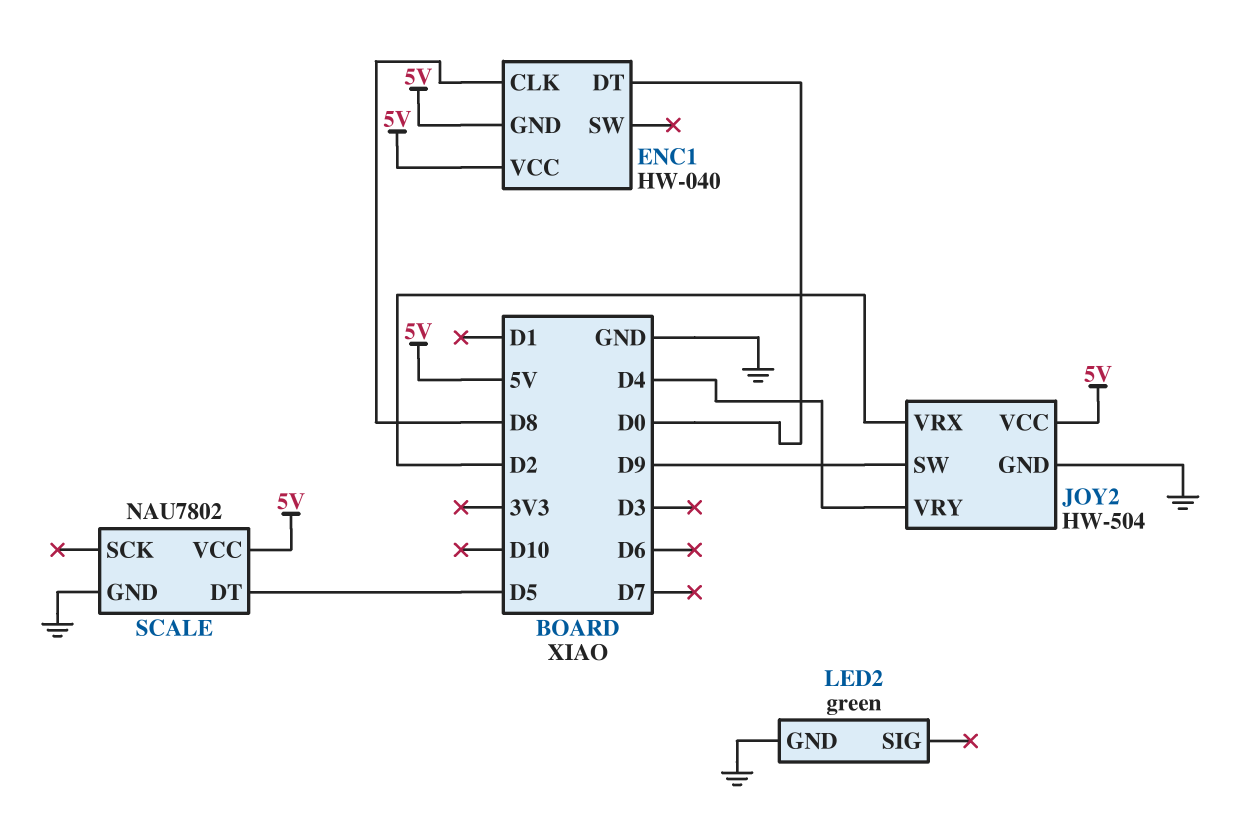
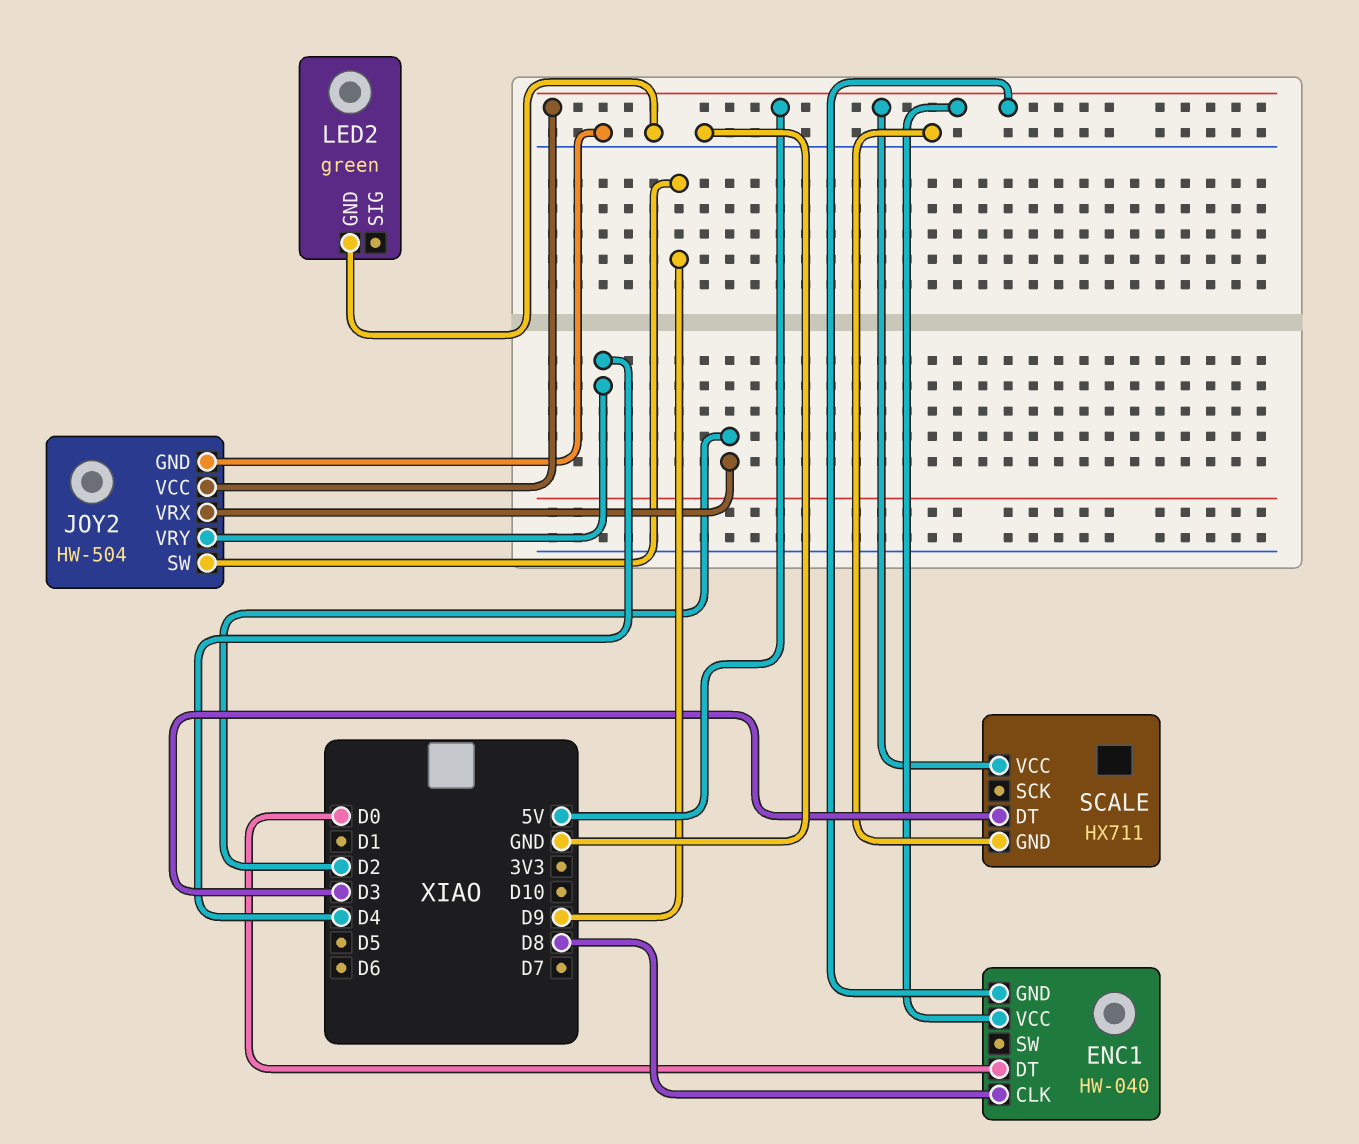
SCALE: NAU7802 -> HX711
SCALE pin DT: D5 -> D3

